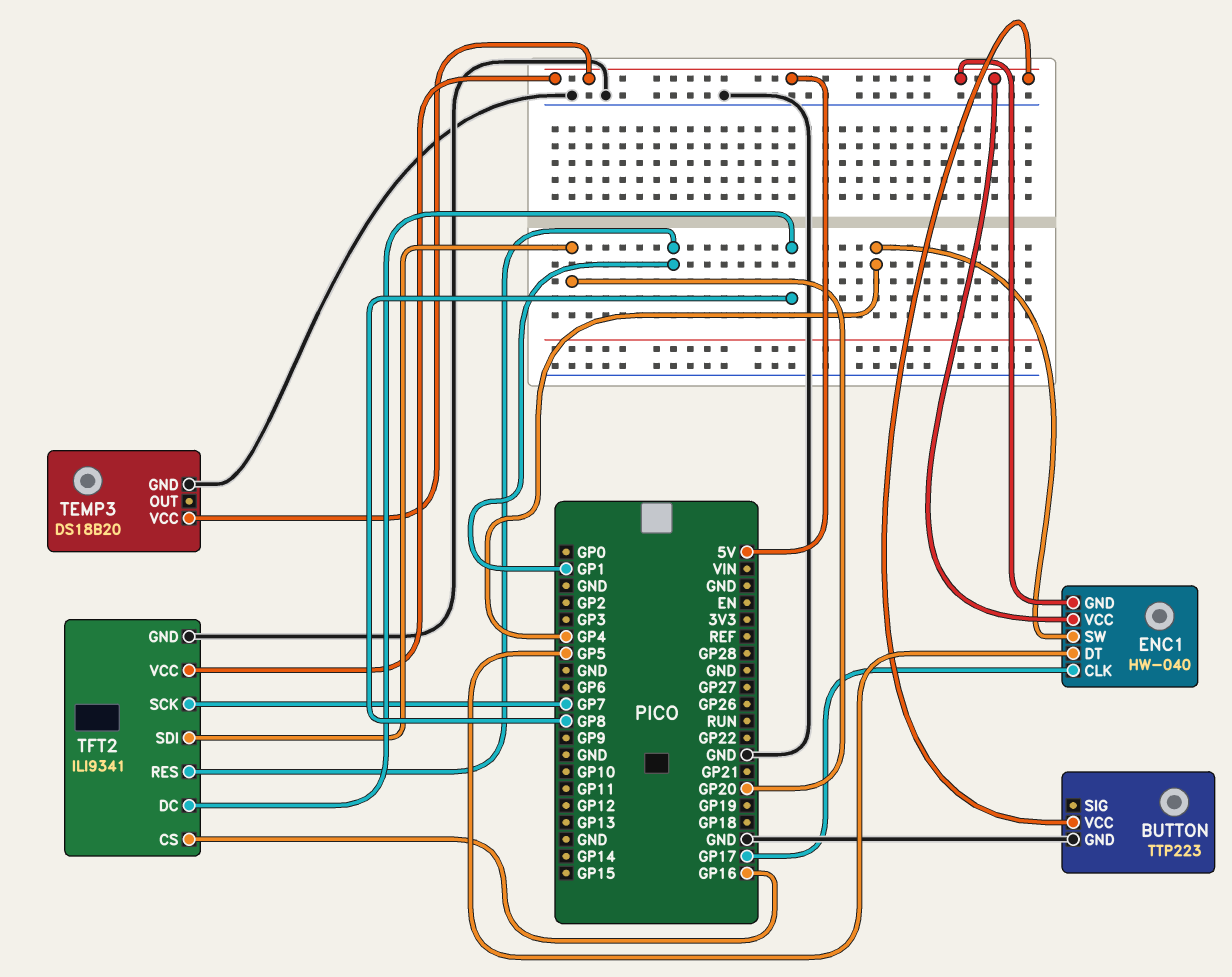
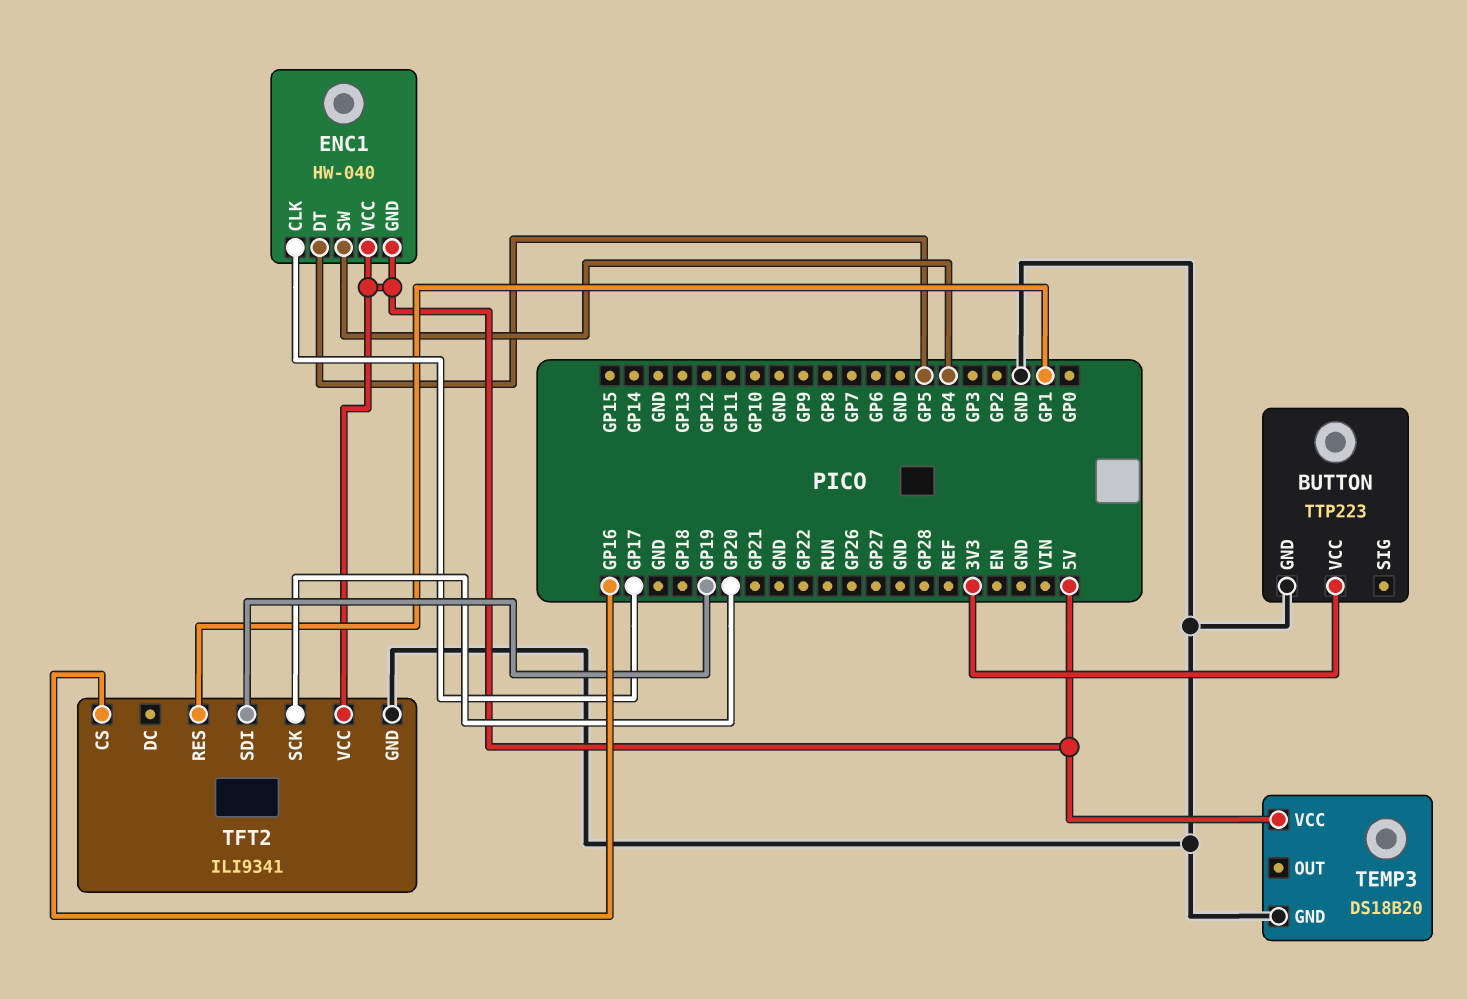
BUTTON pin VCC: 5V -> 3V3
TFT2 pin DC: GP8 -> none
TFT2 pin SCK: GP7 -> GP20
TFT2 pin SDI: GP20 -> GP19

